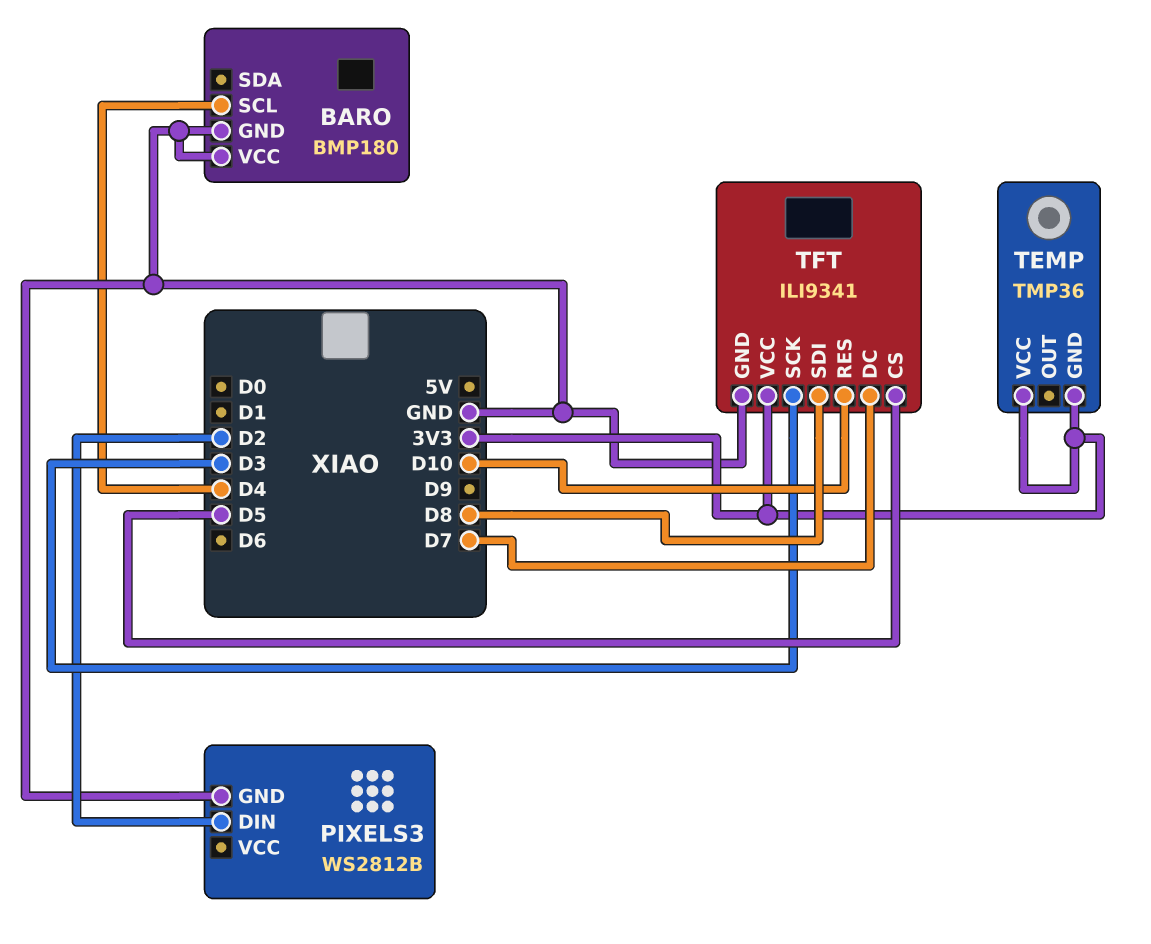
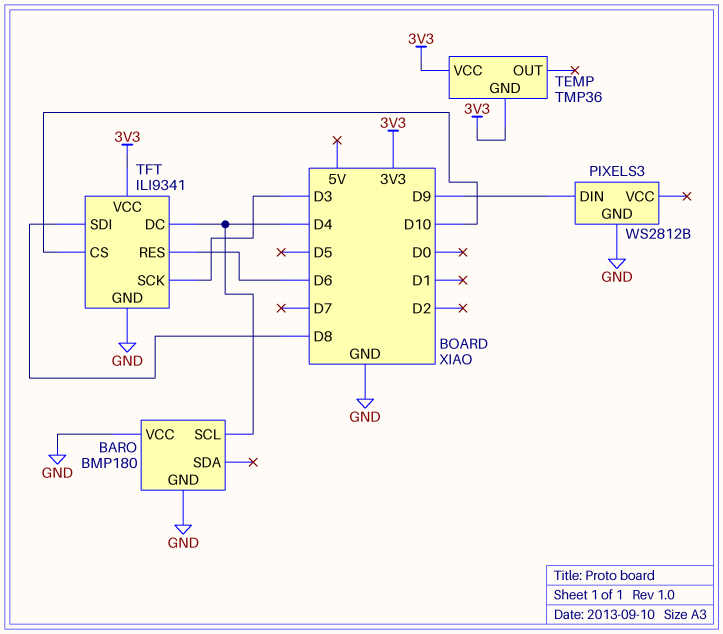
PIXELS3 pin DIN: D2 -> D9
TFT pin CS: D5 -> D10
TFT pin DC: D7 -> D4
TFT pin RES: D10 -> D6

